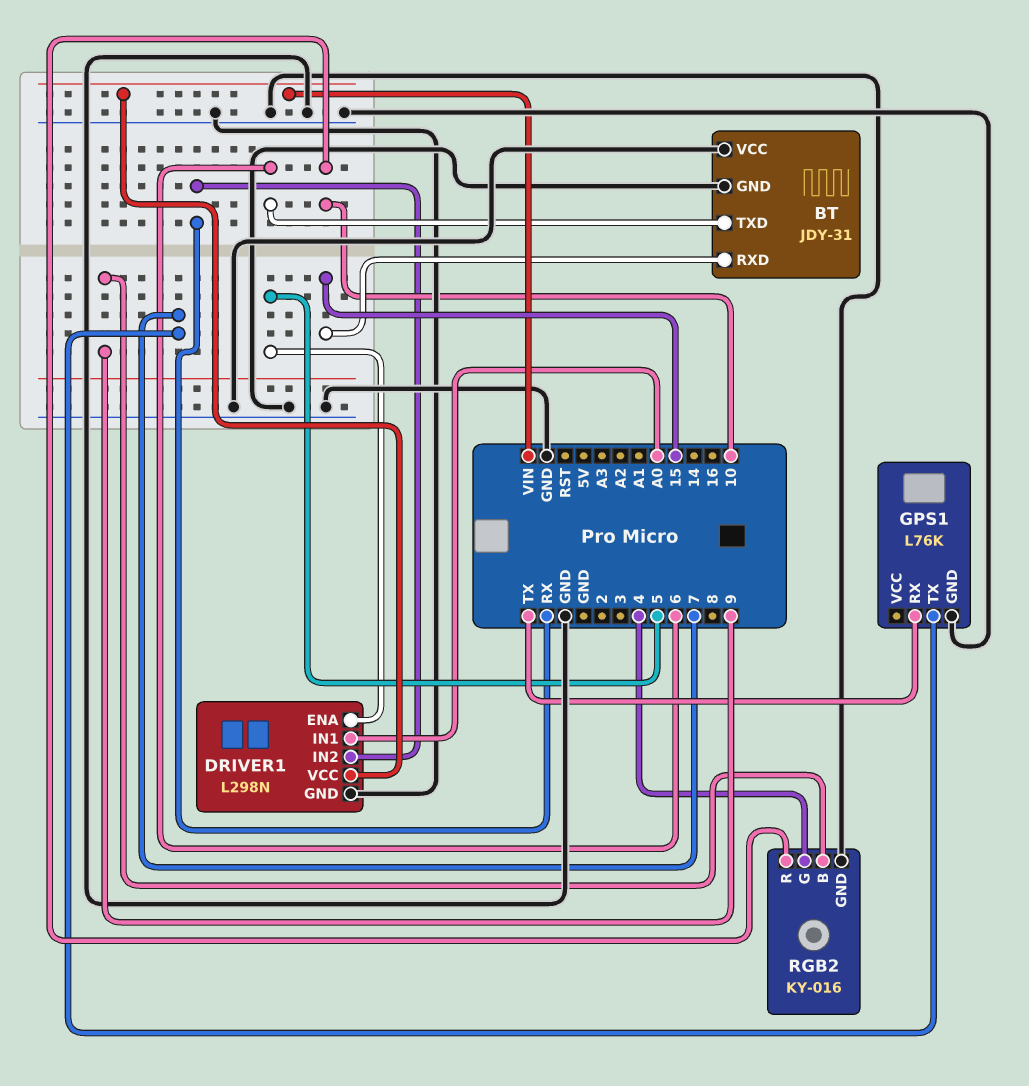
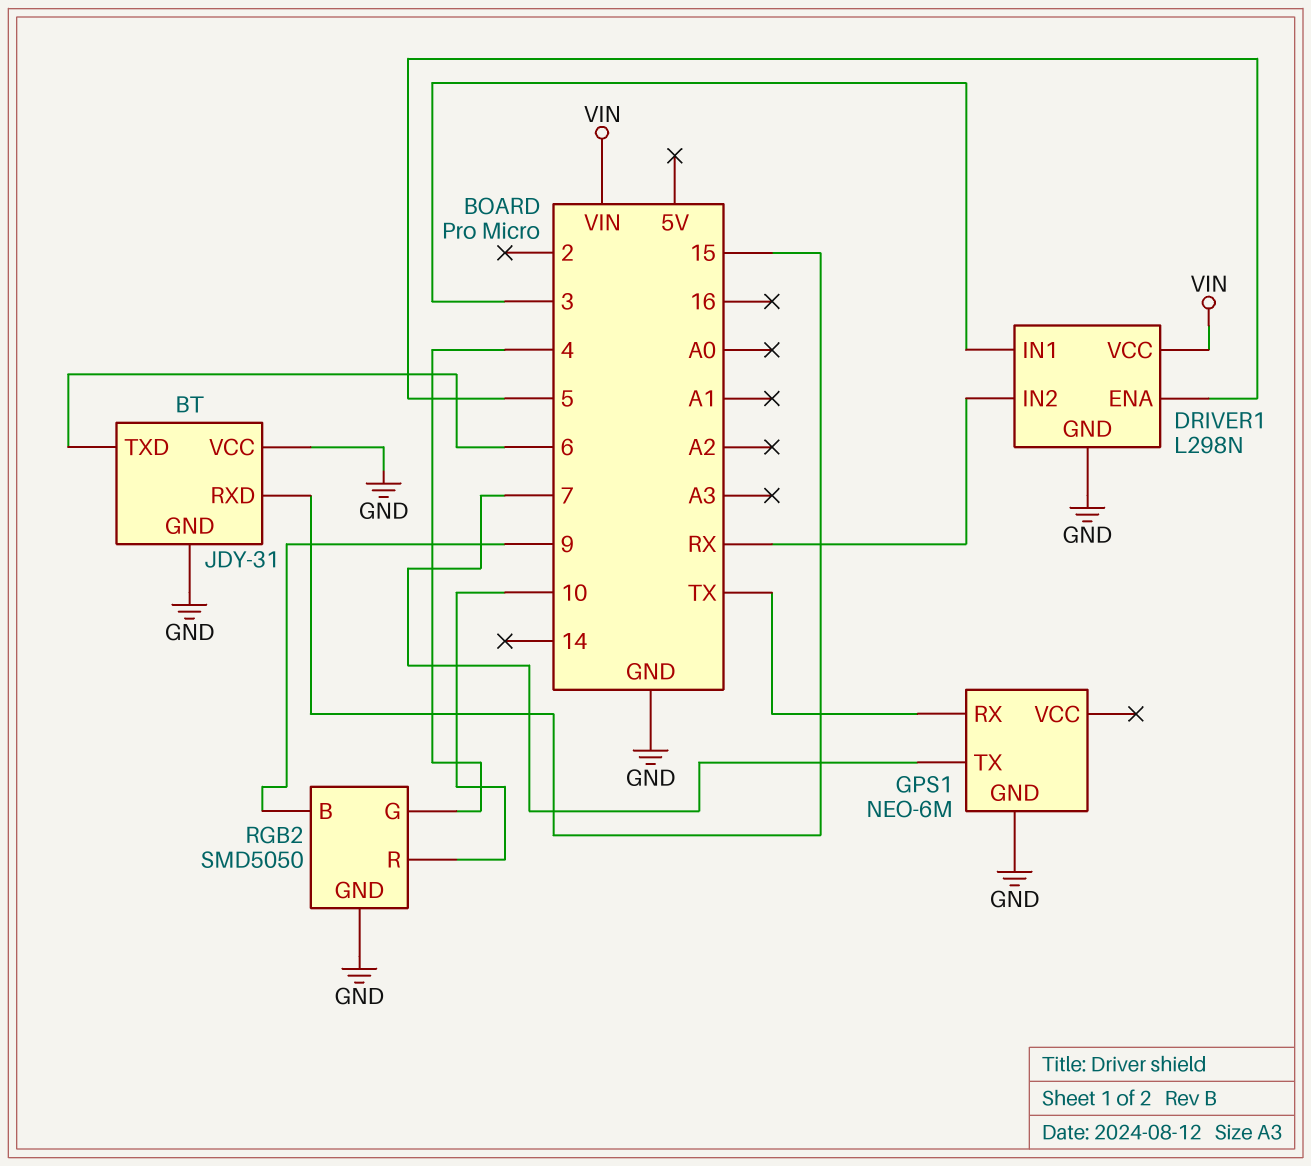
DRIVER1 pin IN1: A0 -> 3
GPS1: L76K -> NEO-6M
RGB2: KY-016 -> SMD5050

